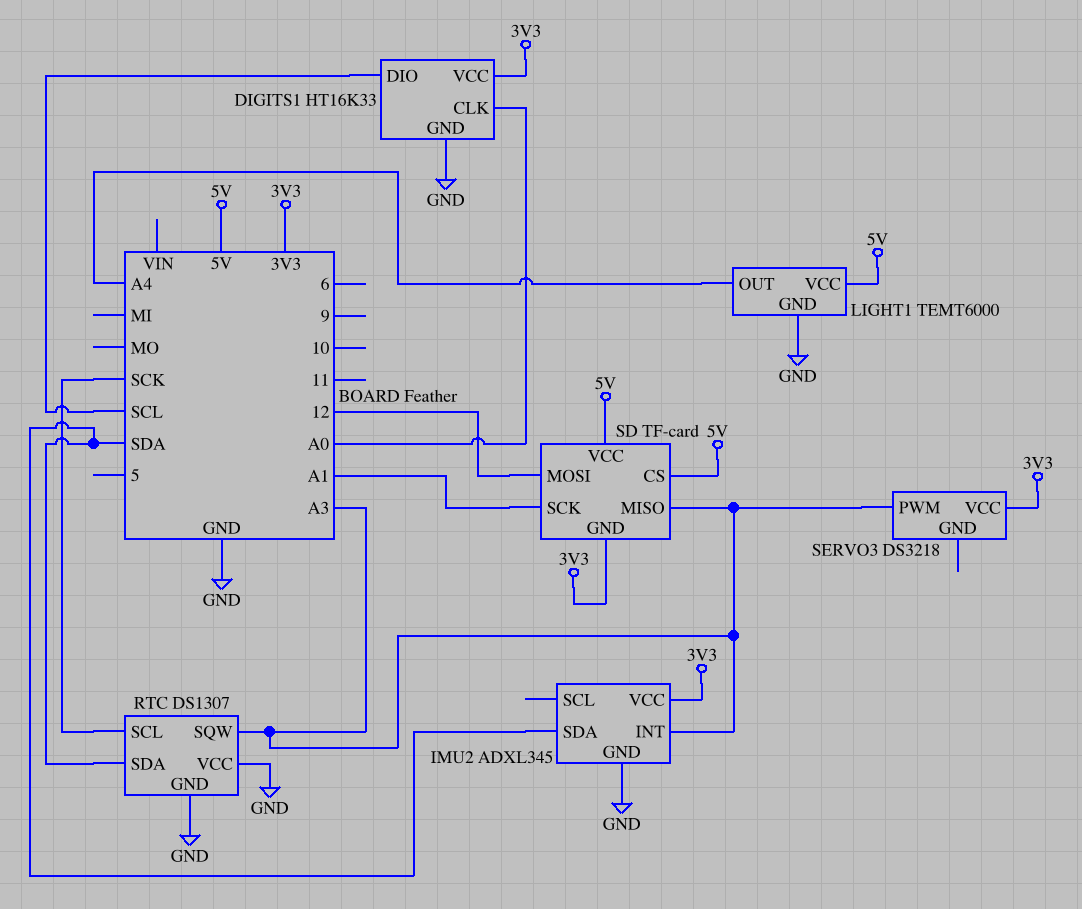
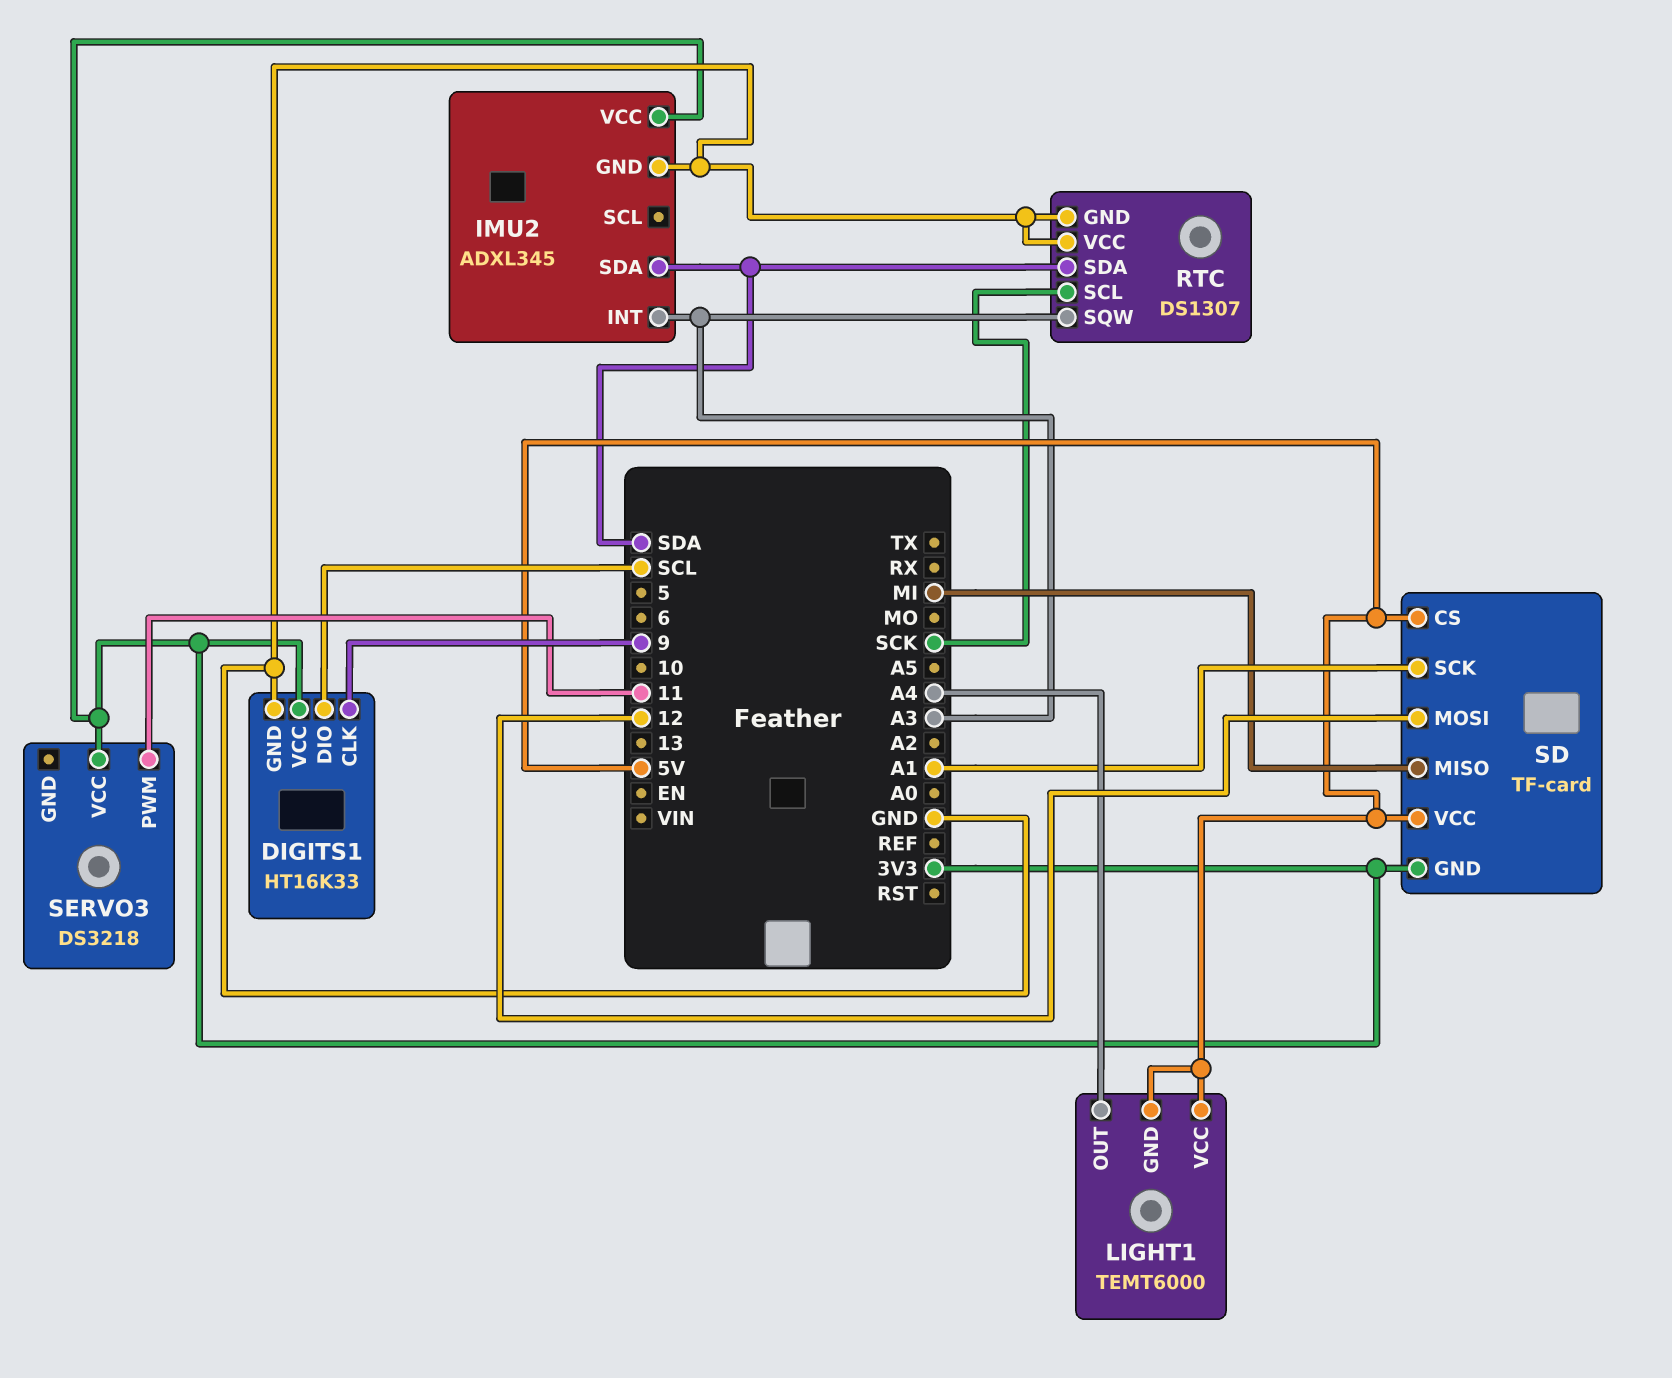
DIGITS1 pin CLK: A0 -> 9
LIGHT1 pin GND: GND -> 5V
SD pin MISO: A3 -> MI
SERVO3 pin PWM: A3 -> 11

